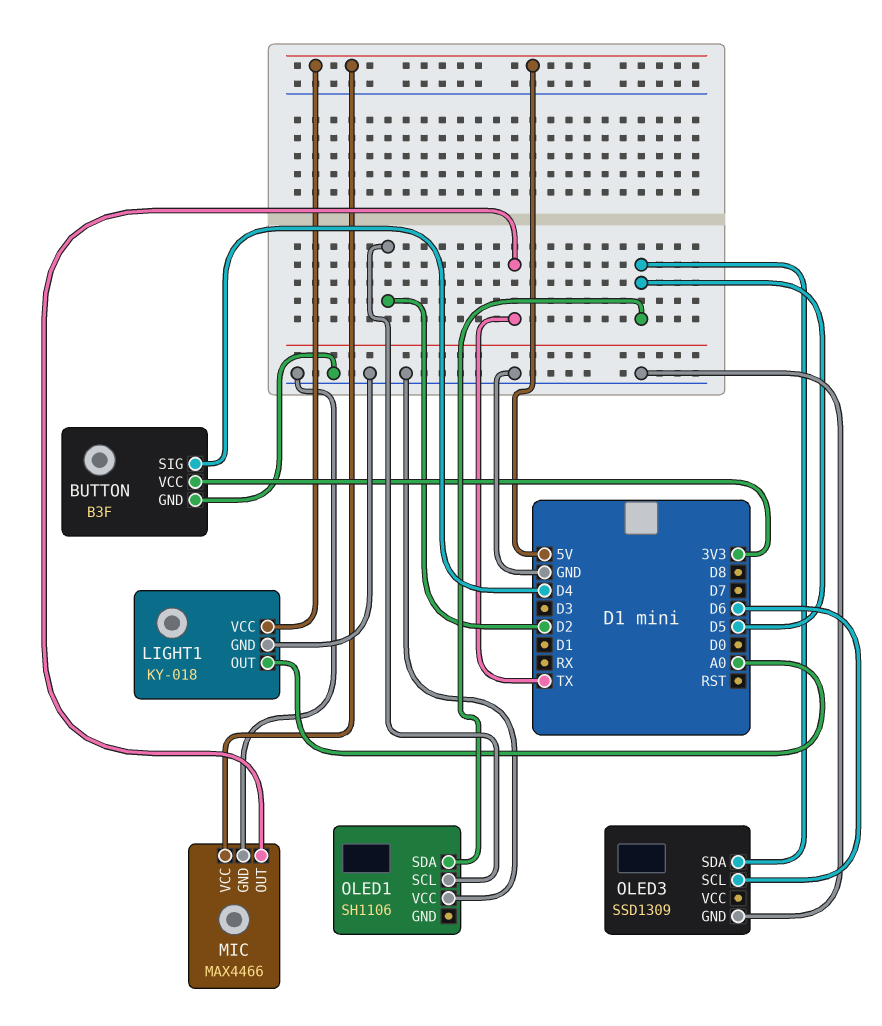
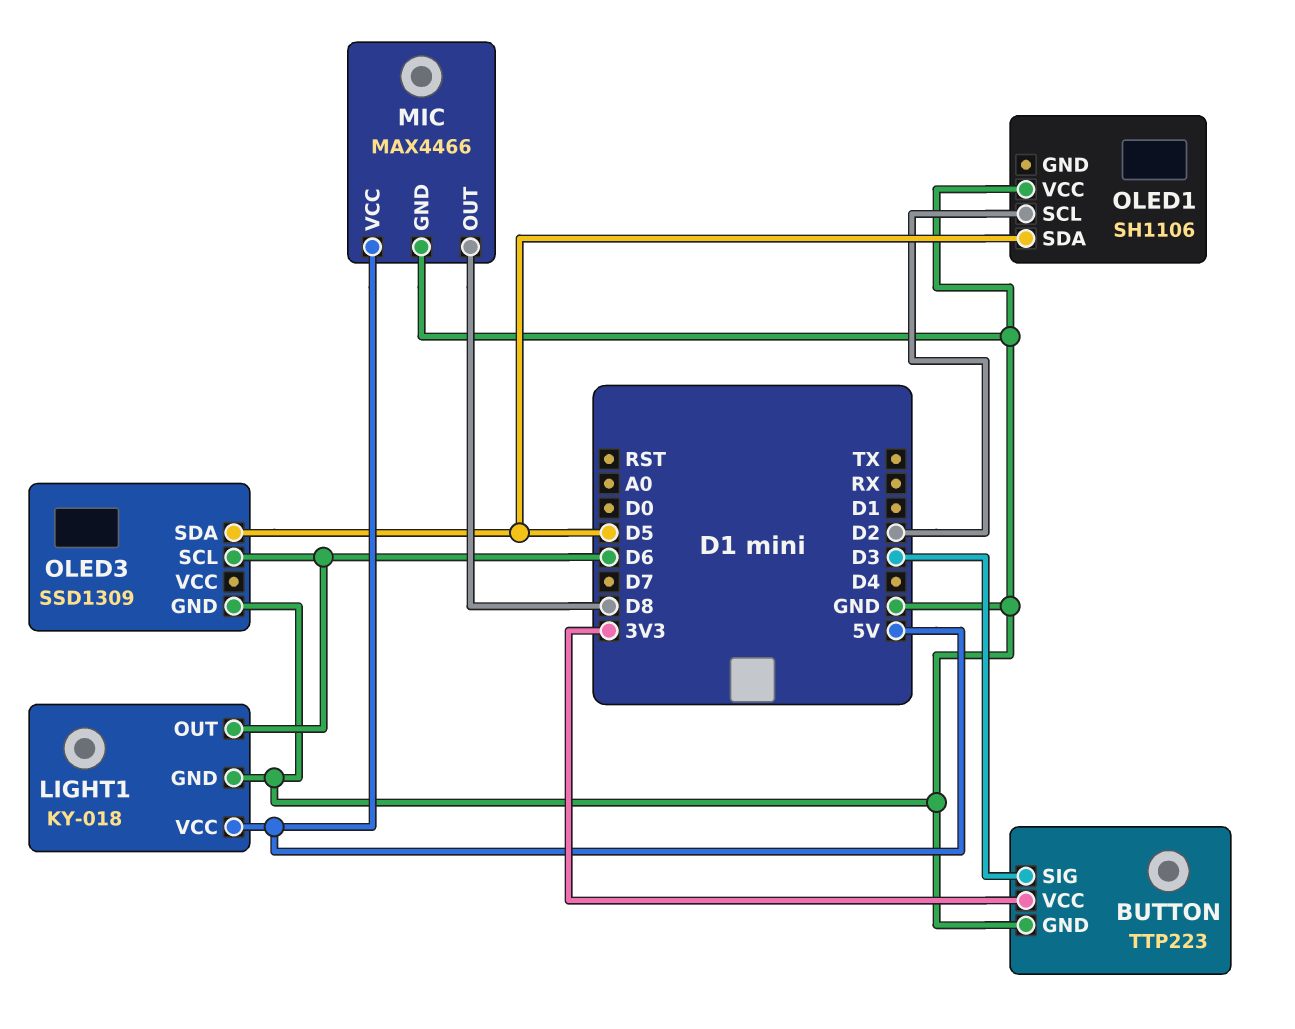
BUTTON: B3F -> TTP223
BUTTON pin SIG: D4 -> D3
LIGHT1 pin OUT: A0 -> D6
MIC pin OUT: TX -> D8

